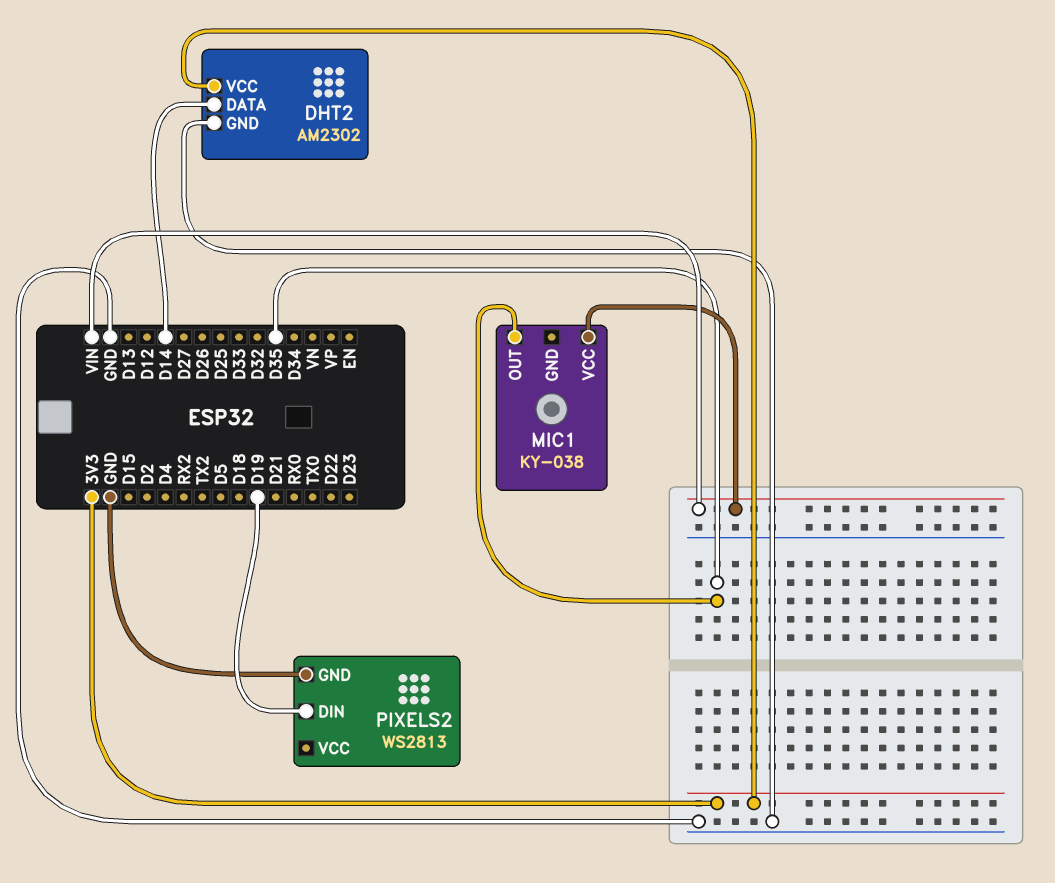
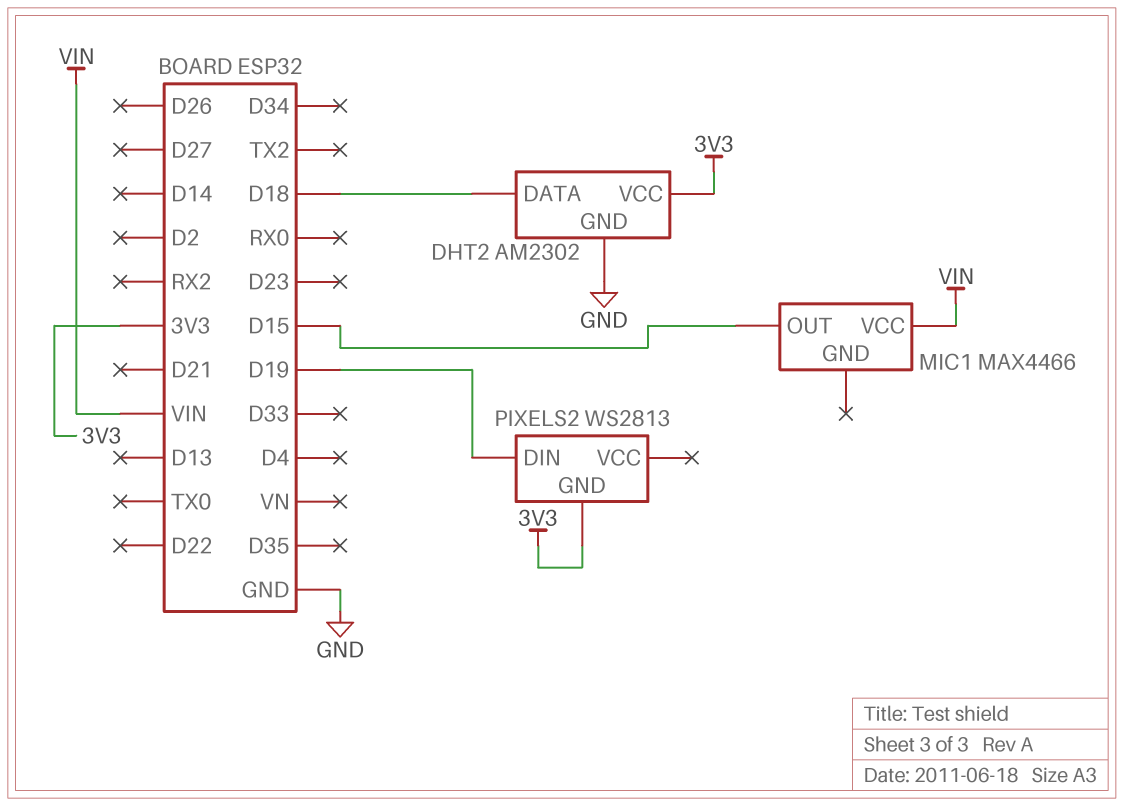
DHT2 pin DATA: D14 -> D18
MIC1: KY-038 -> MAX4466
MIC1 pin OUT: D35 -> D15
PIXELS2 pin GND: GND -> 3V3

